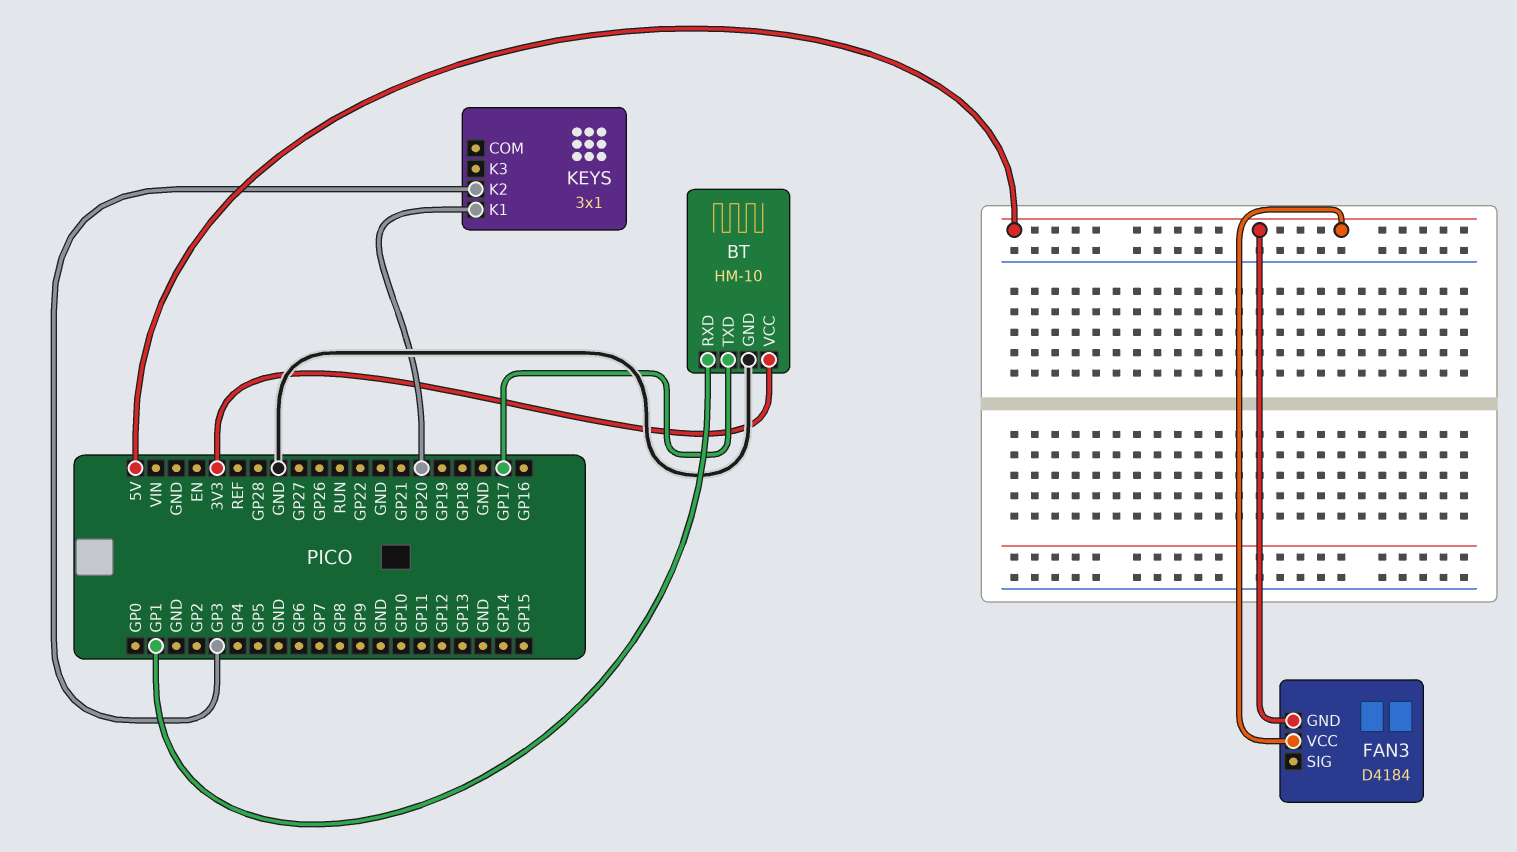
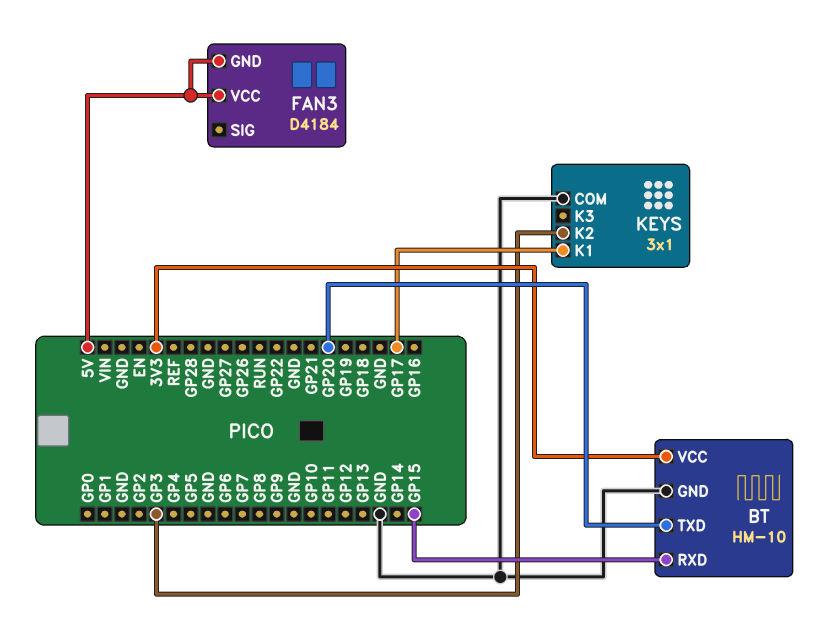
BT pin RXD: GP1 -> GP15
BT pin TXD: GP17 -> GP20
KEYS pin COM: none -> GND
KEYS pin K1: GP20 -> GP17

